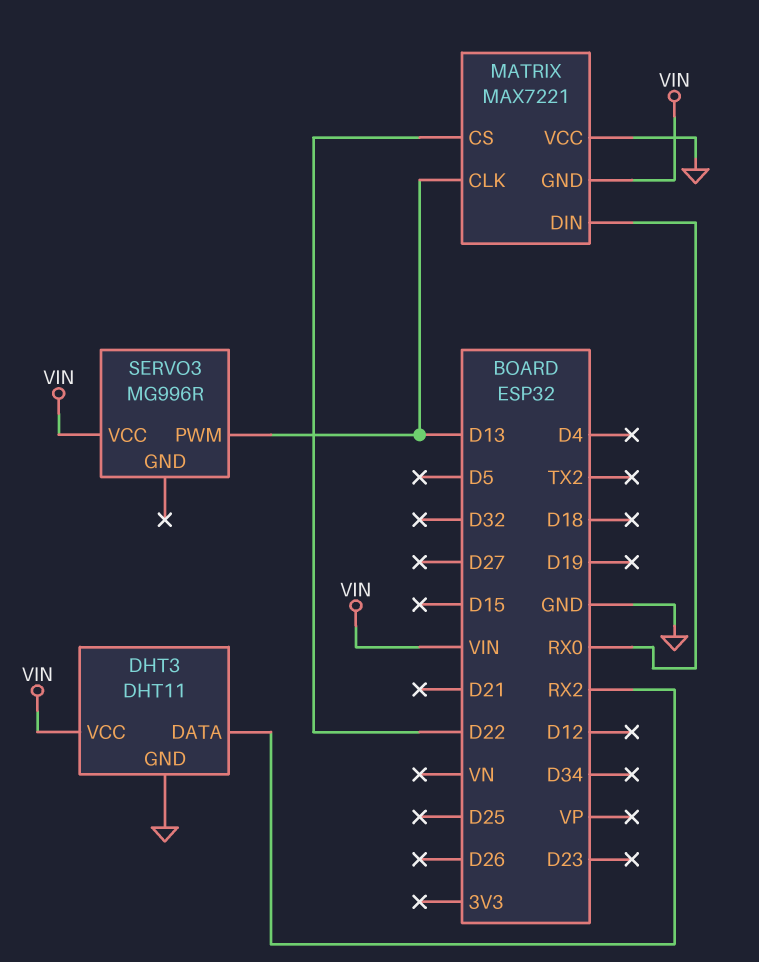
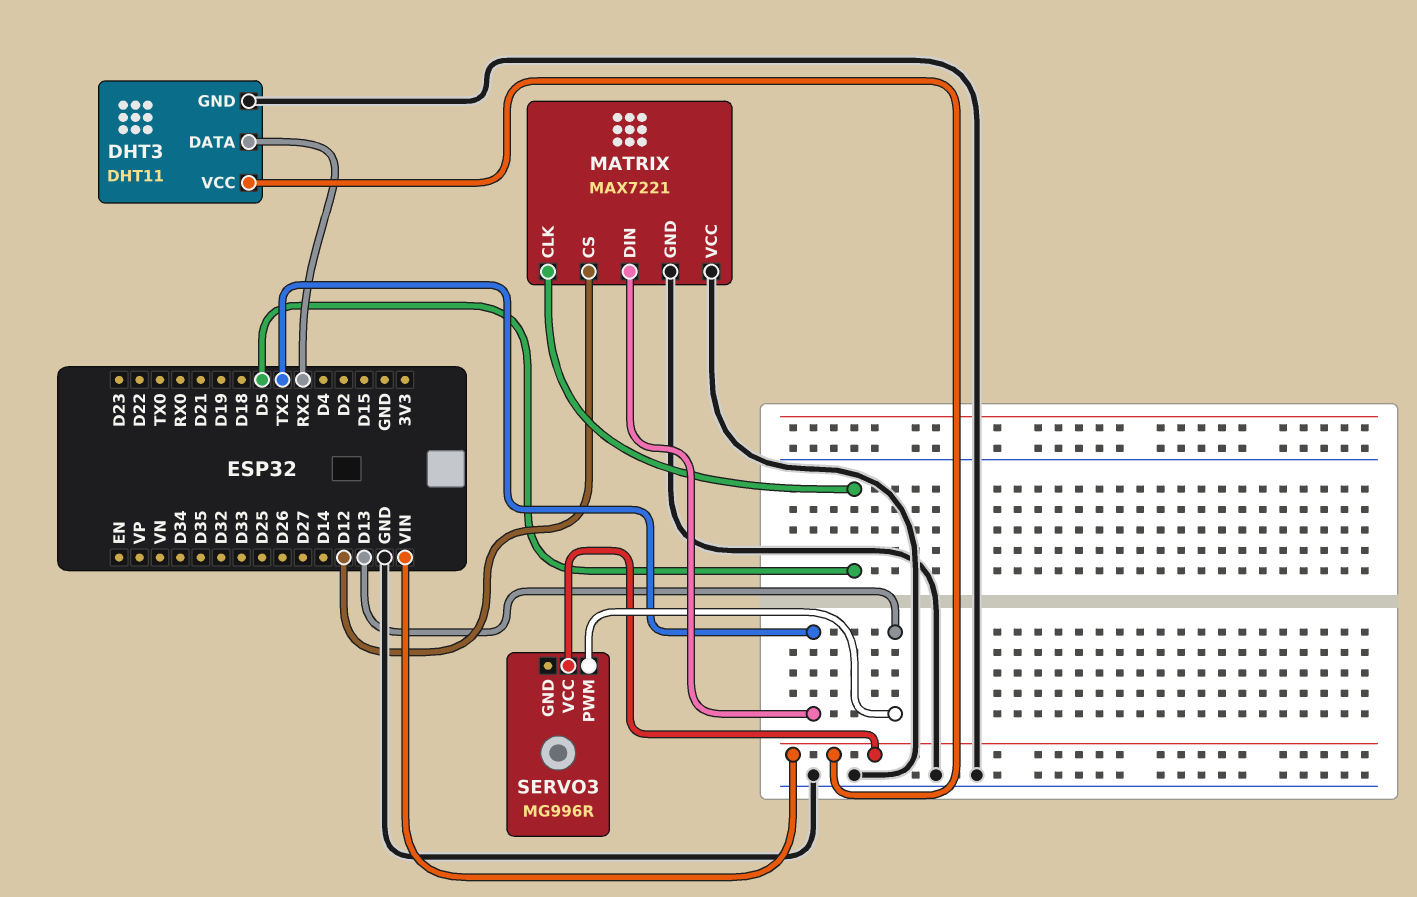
MATRIX pin CLK: D13 -> D5
MATRIX pin CS: D22 -> D12
MATRIX pin DIN: RX0 -> TX2
MATRIX pin GND: VIN -> GND

